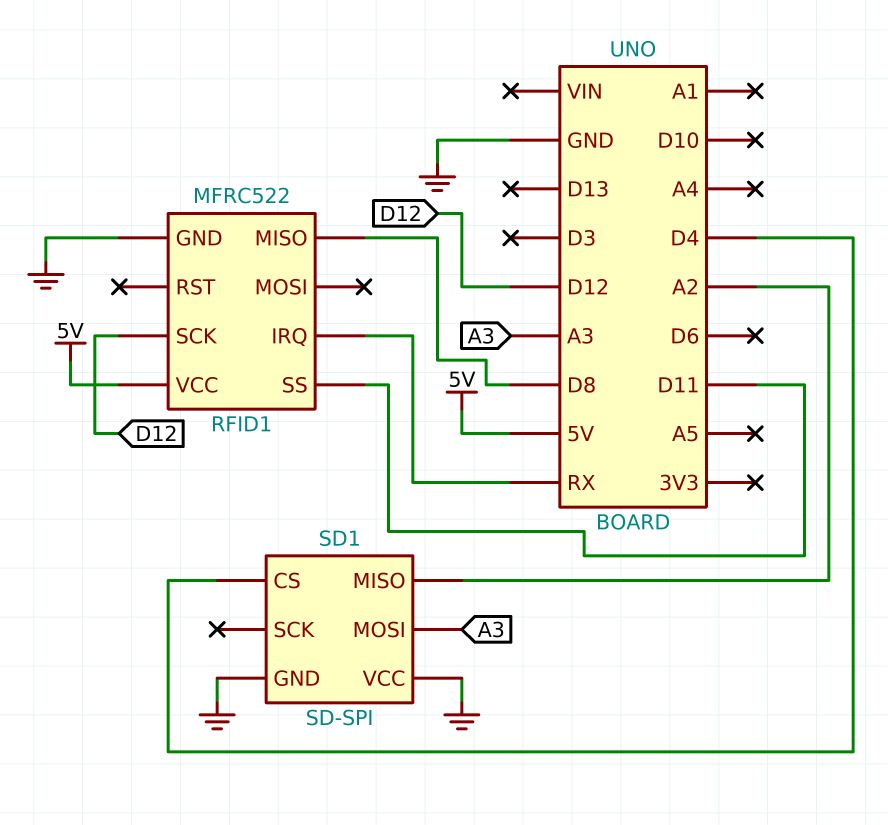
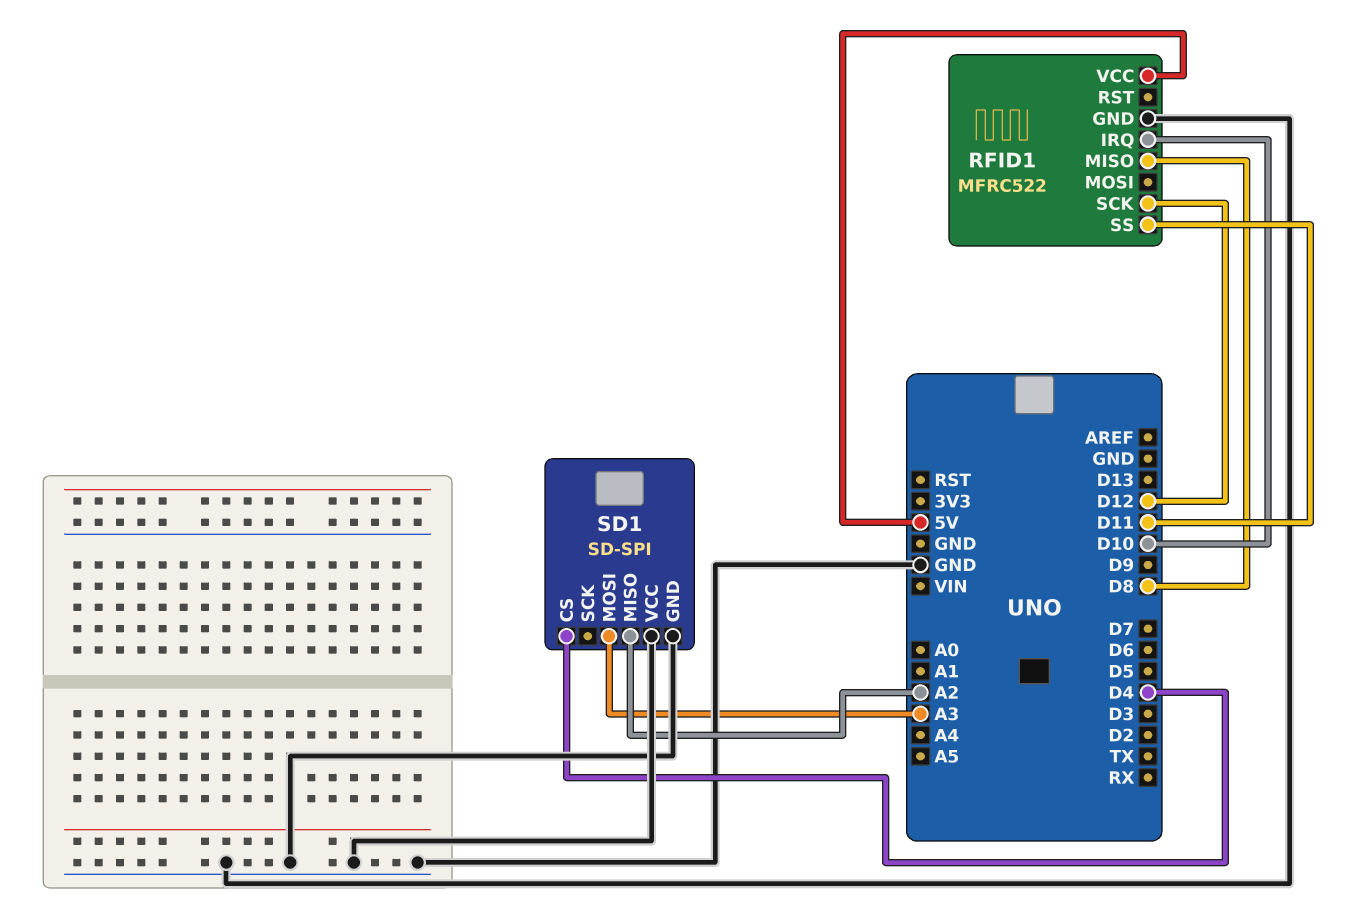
RFID1 pin IRQ: RX -> D10

